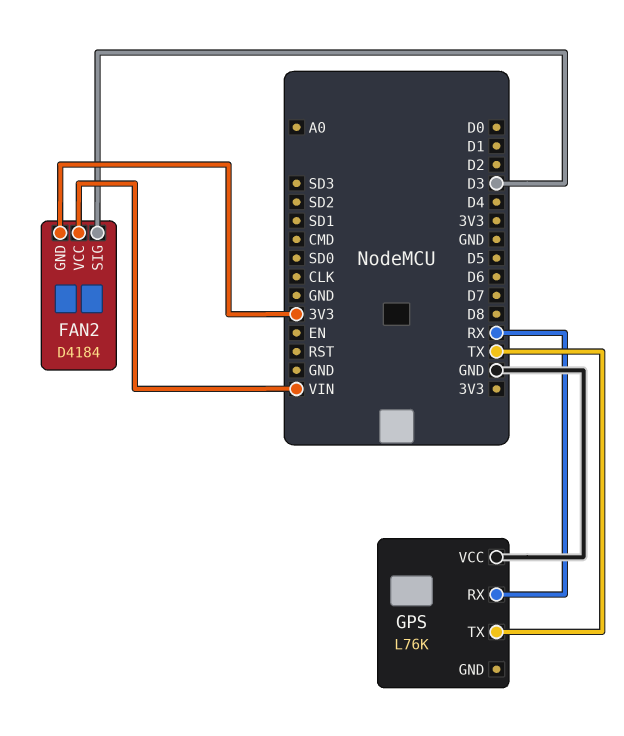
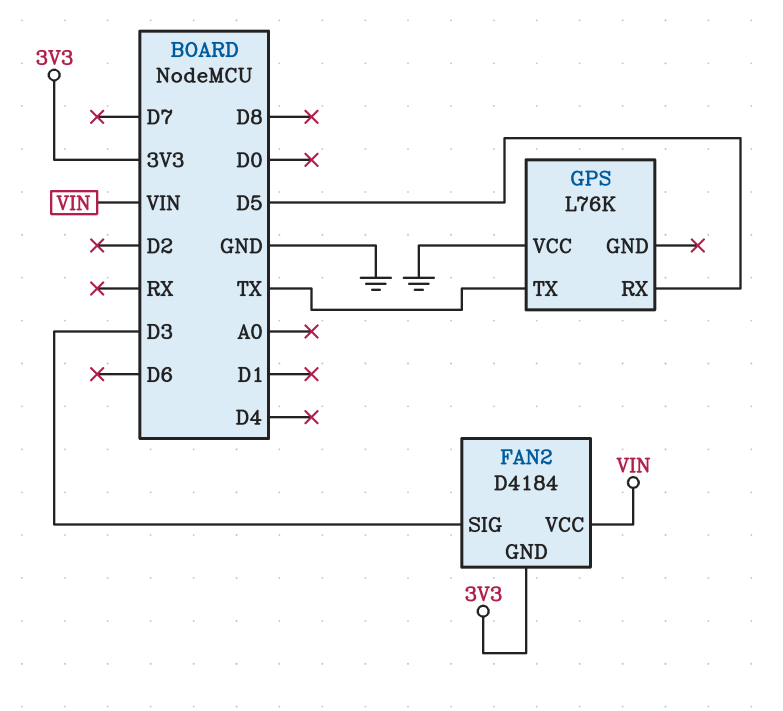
GPS pin RX: RX -> D5

